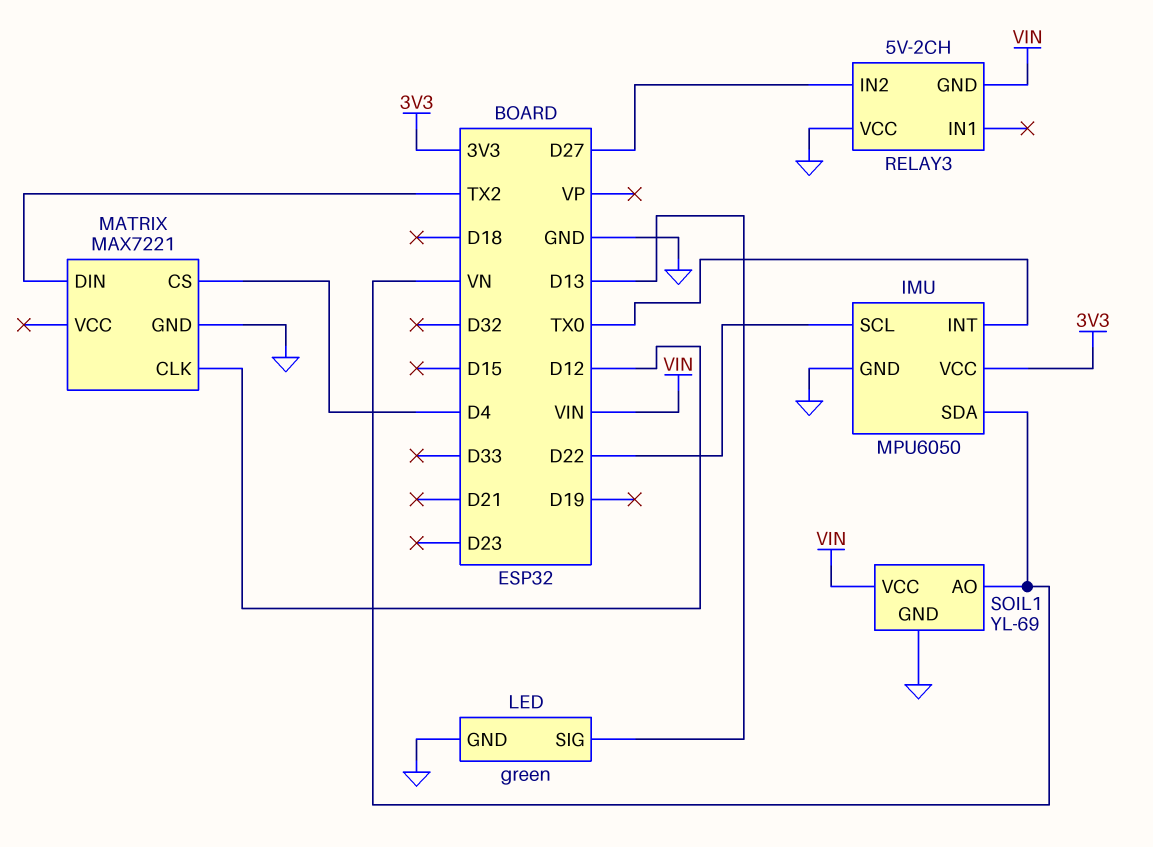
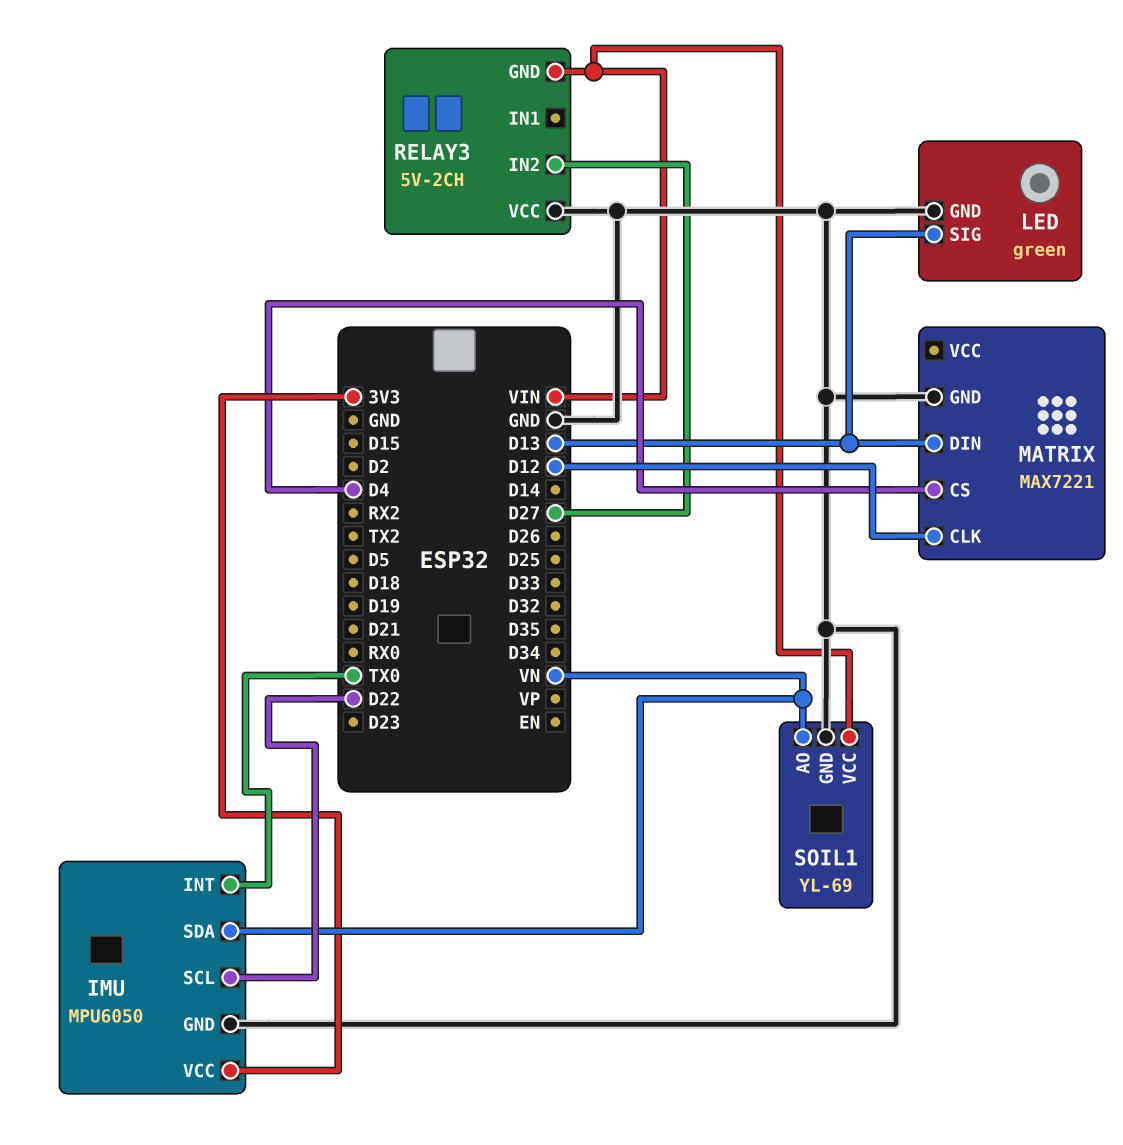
MATRIX pin DIN: TX2 -> D13

